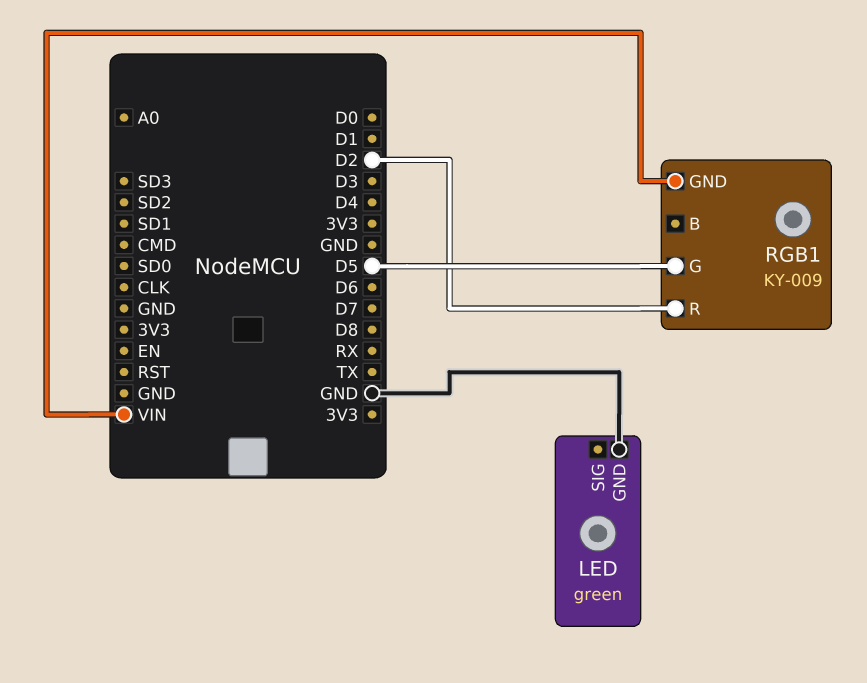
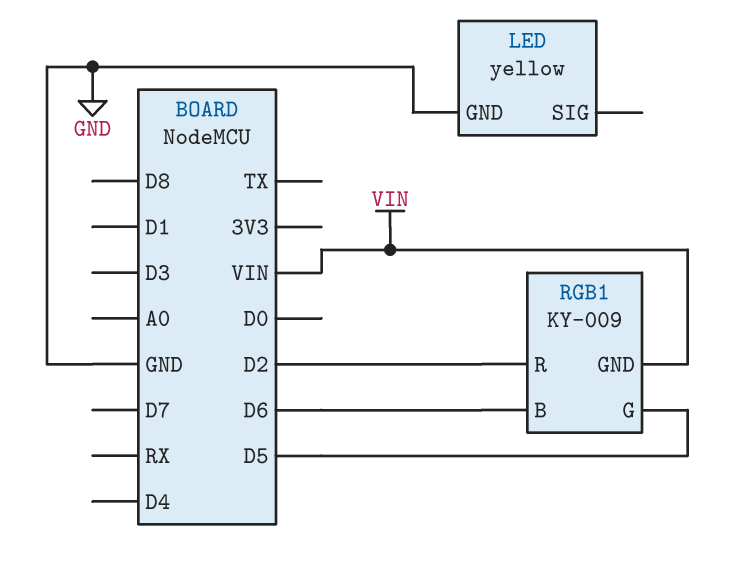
LED: green -> yellow
RGB1 pin B: none -> D6

